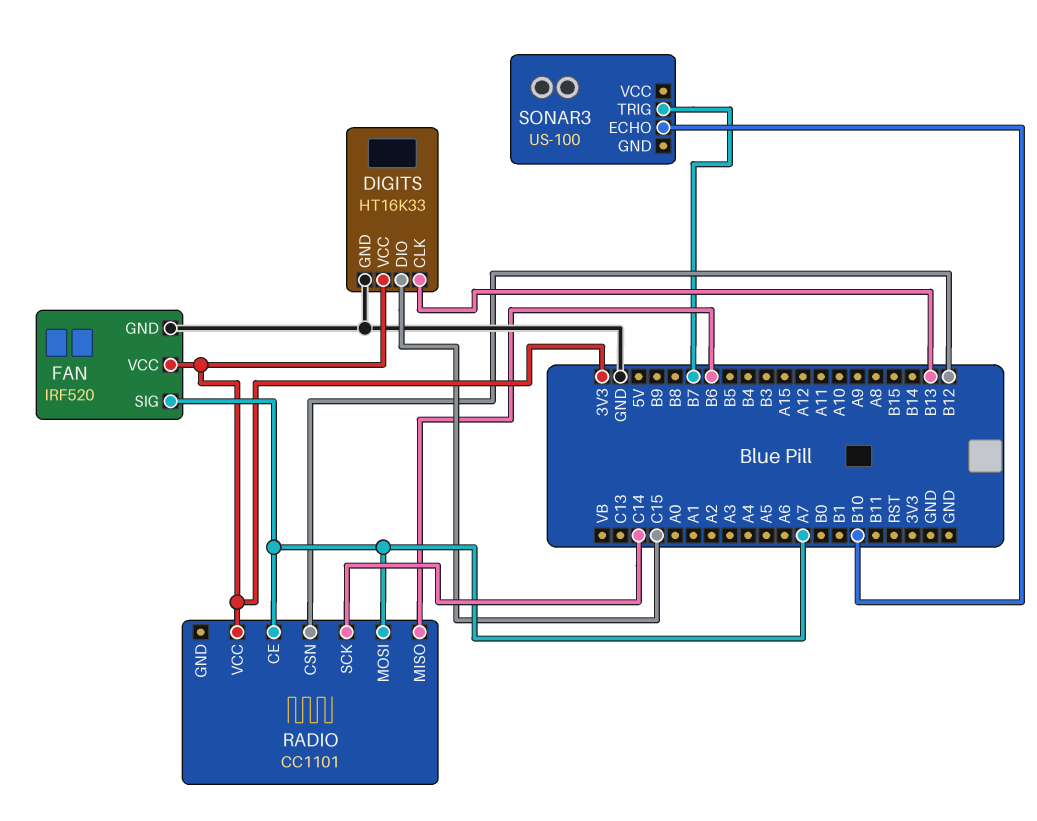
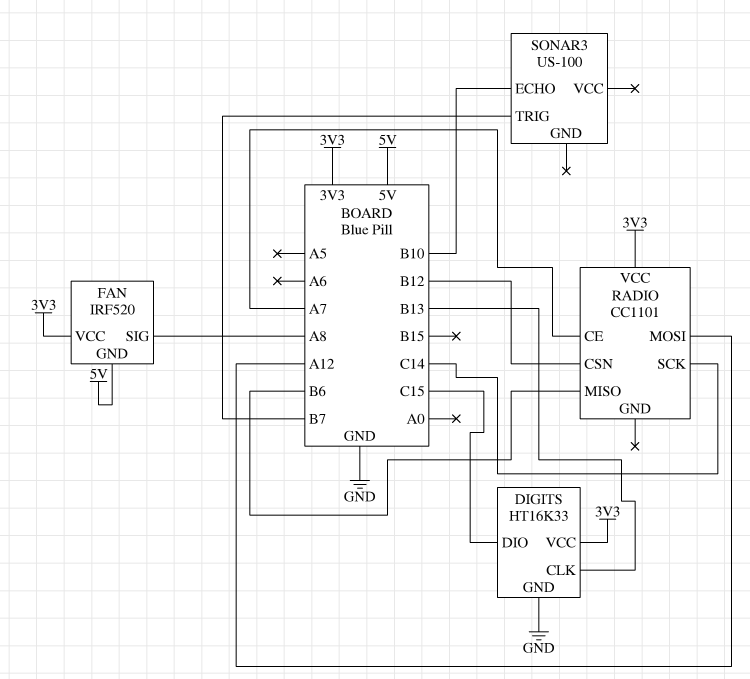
FAN pin GND: GND -> 5V
FAN pin SIG: A7 -> A8
RADIO pin MOSI: A7 -> A12

